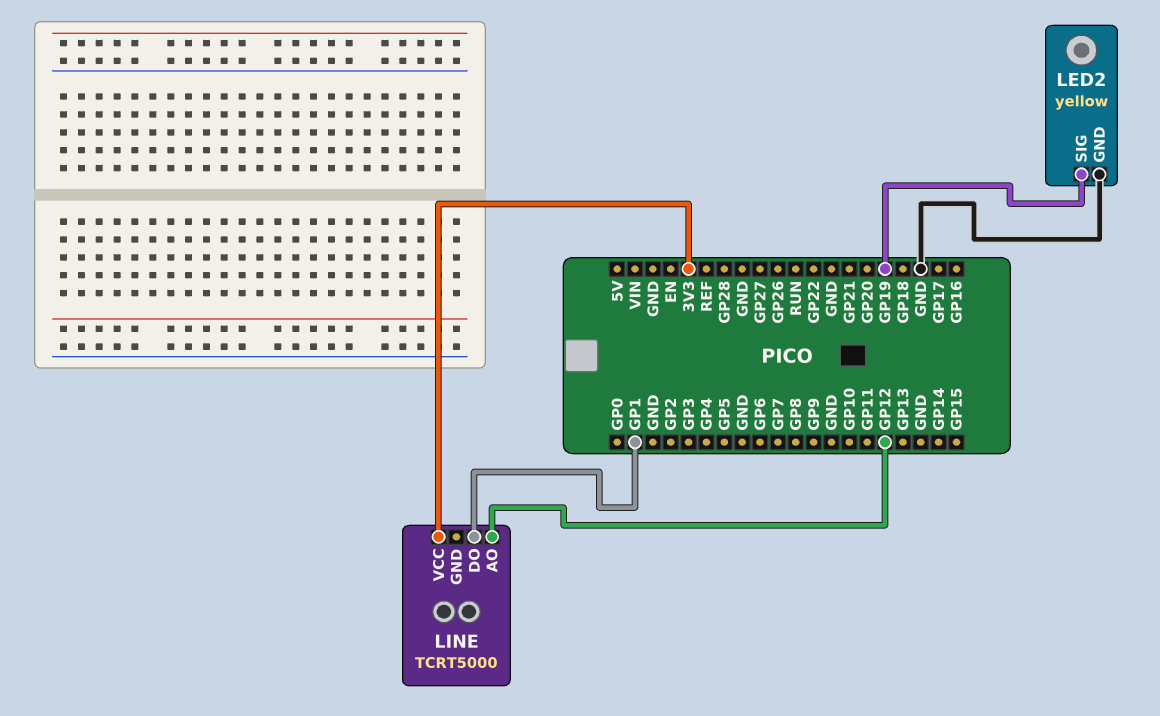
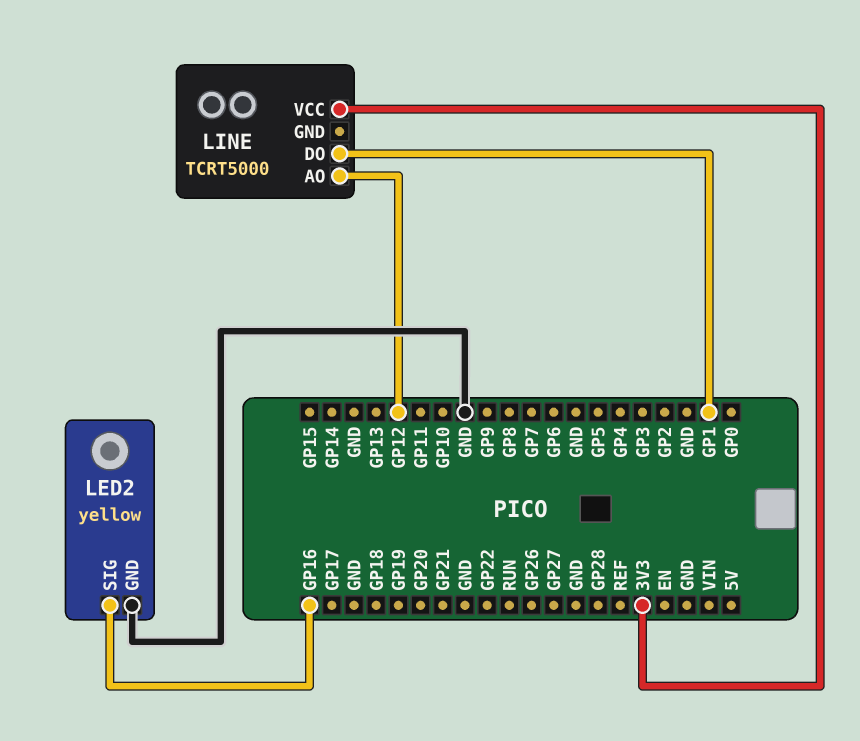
LED2 pin SIG: GP19 -> GP16

